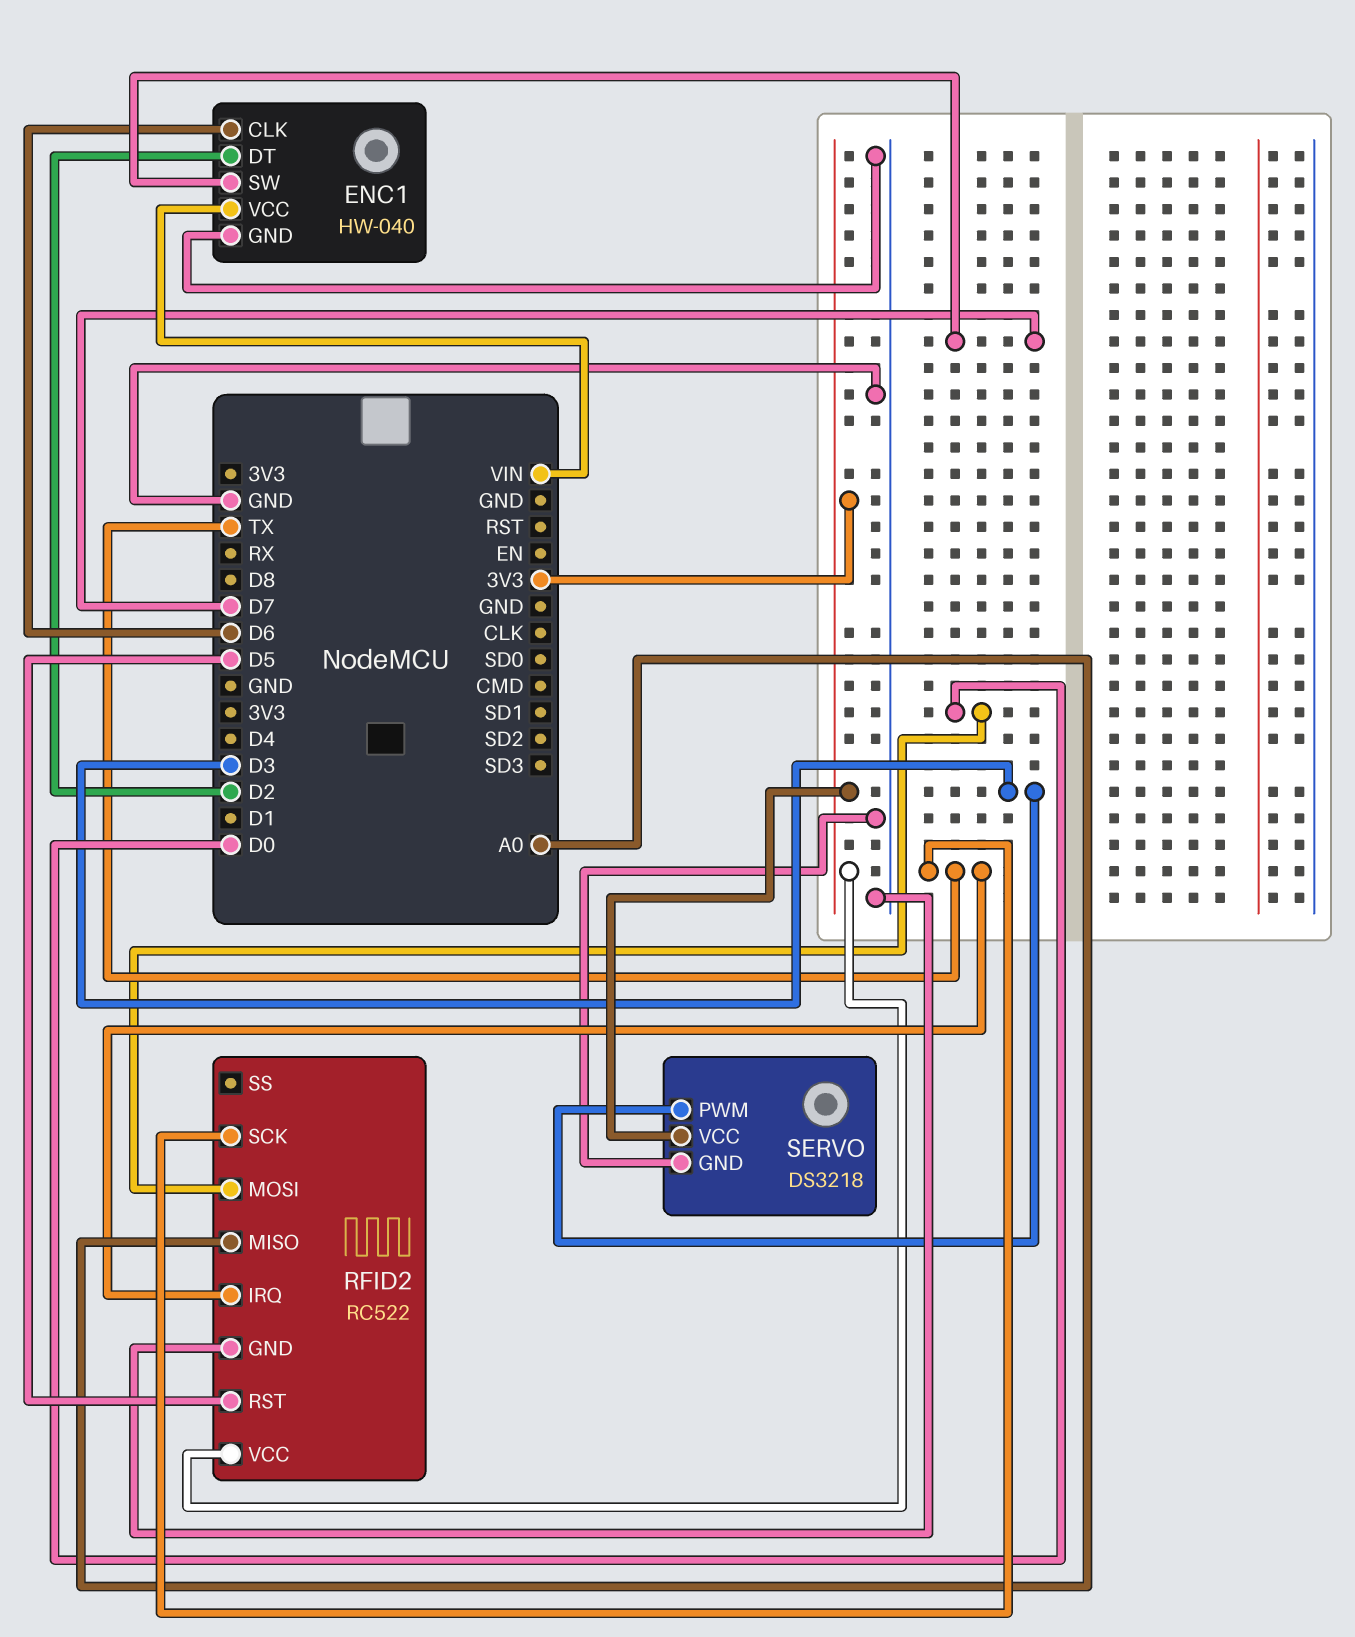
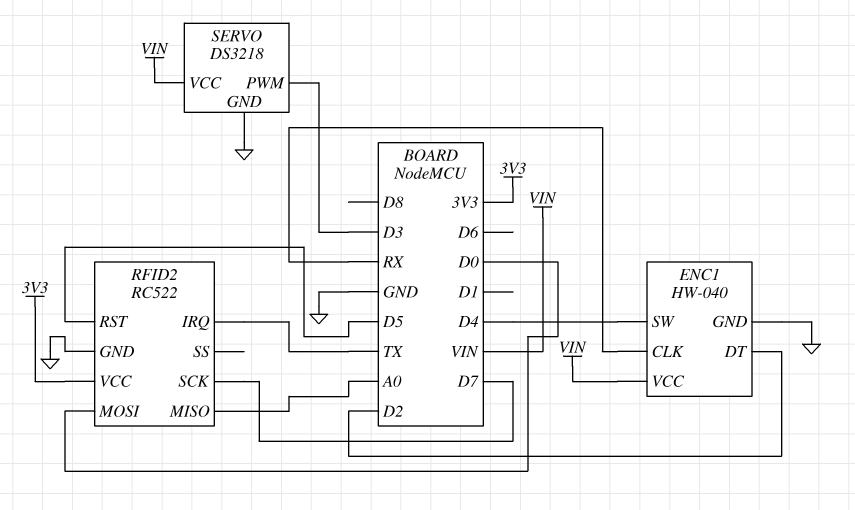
ENC1 pin CLK: D6 -> RX
ENC1 pin SW: D7 -> D4
RFID2 pin SCK: TX -> D7
SERVO pin VCC: 3V3 -> VIN

